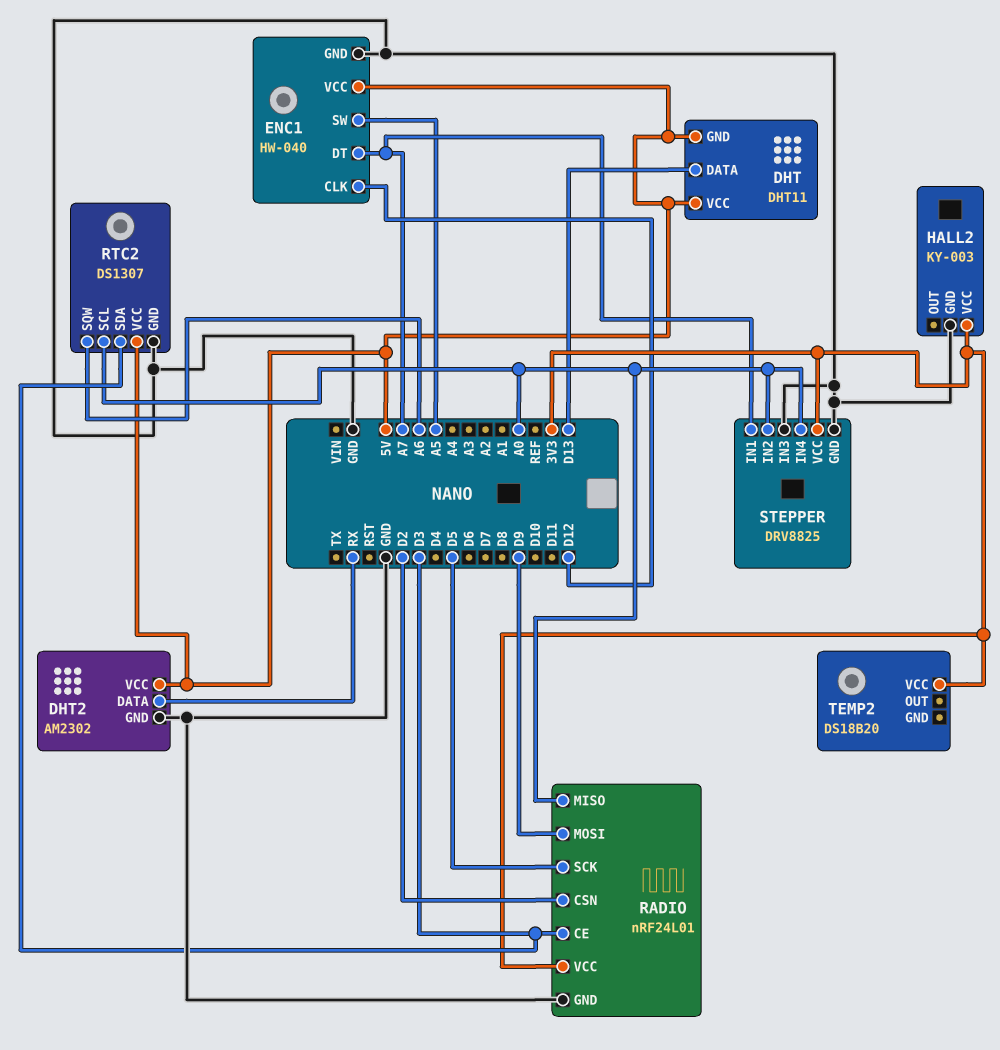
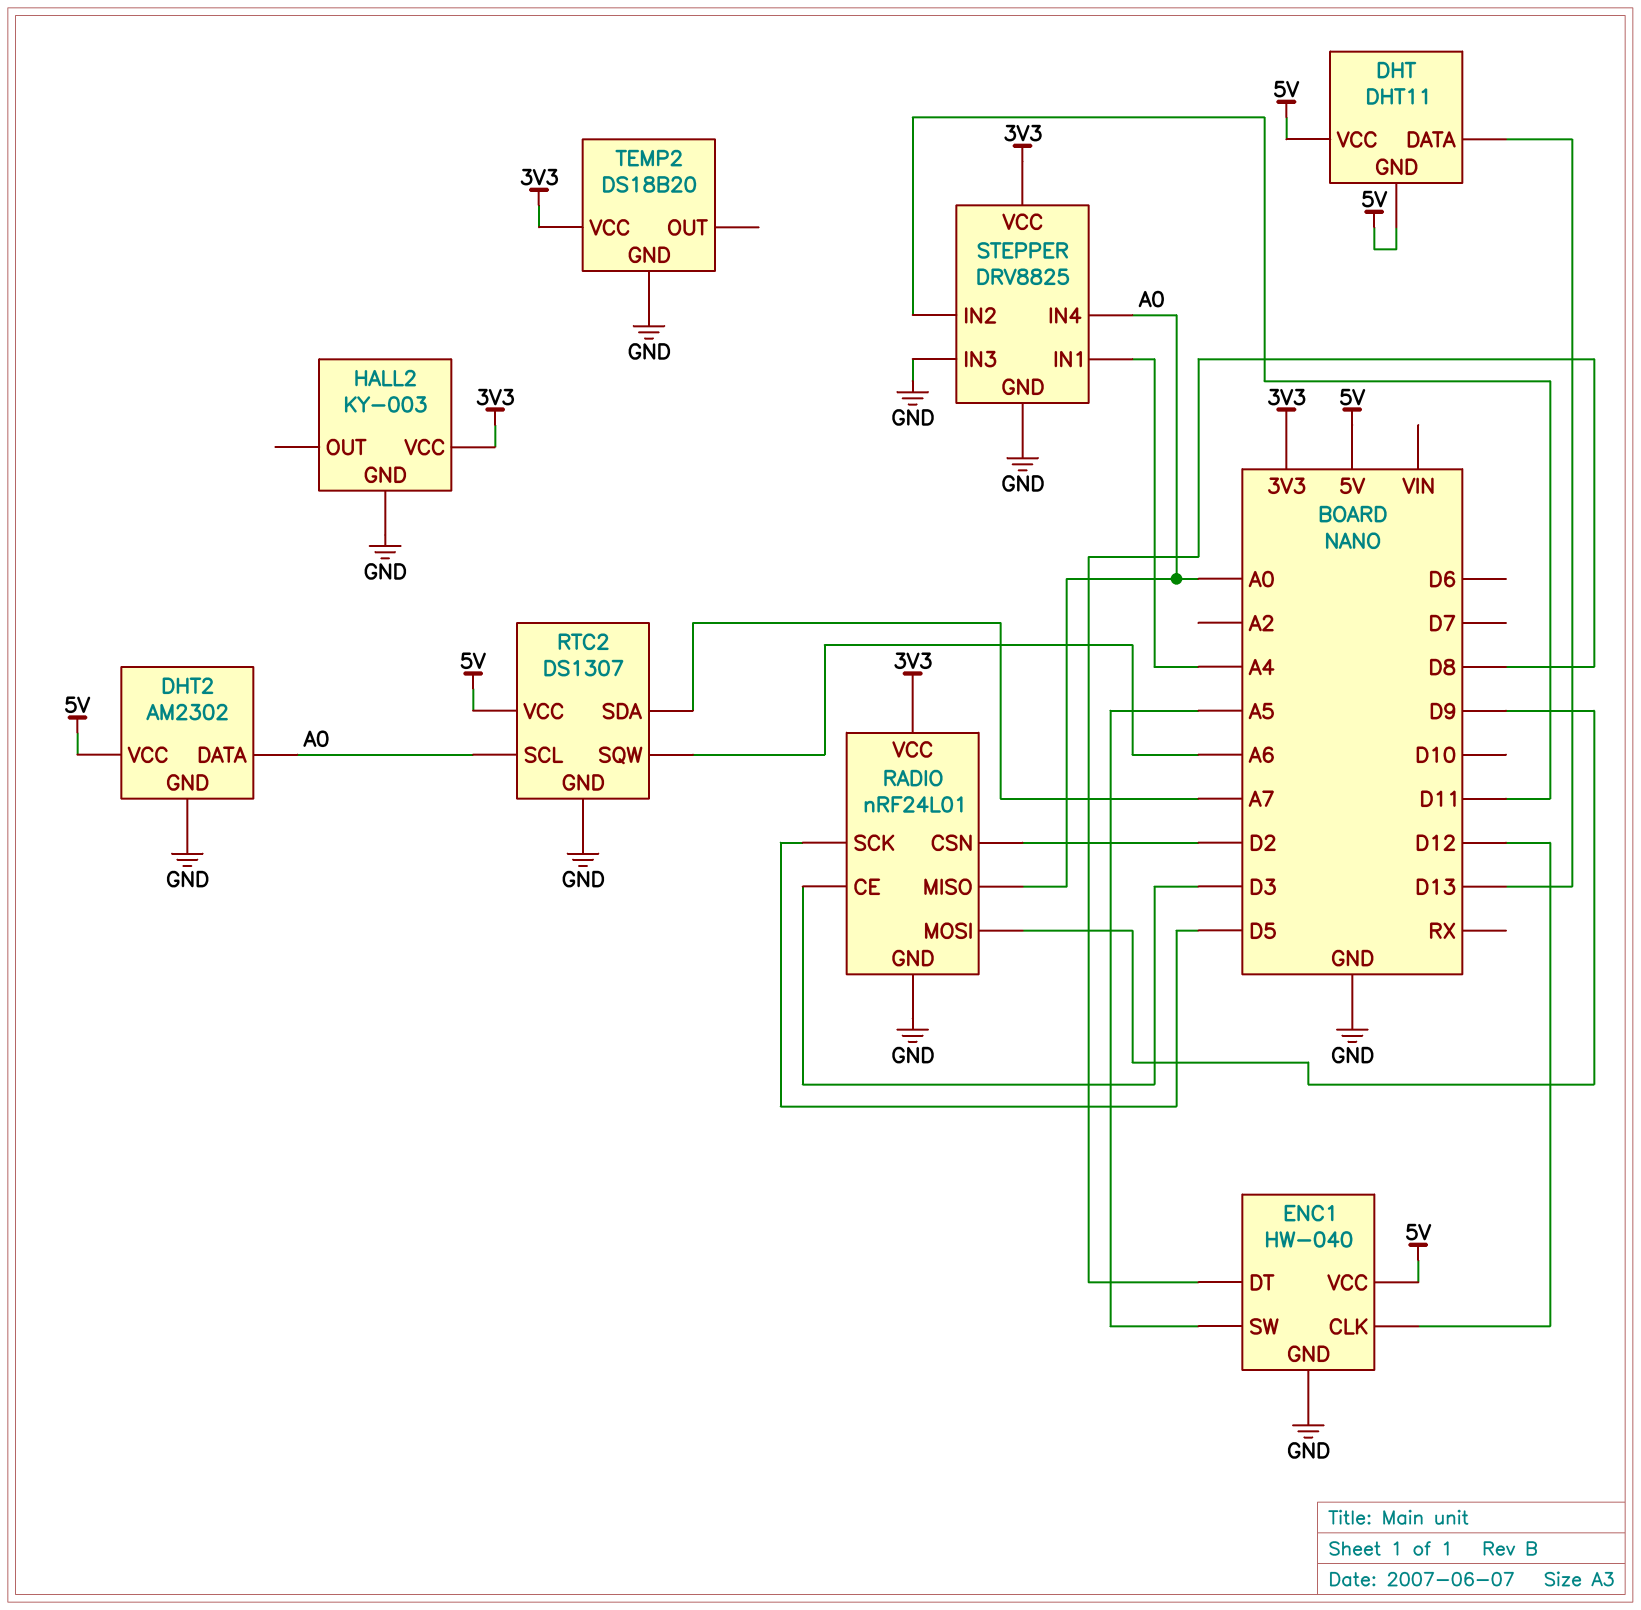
DHT2 pin DATA: RX -> A0
ENC1 pin DT: A7 -> D8
RTC2 pin SDA: D3 -> A7
STEPPER pin IN1: A7 -> A4
STEPPER pin IN2: A0 -> D11
TEMP2 pin GND: none -> GND

